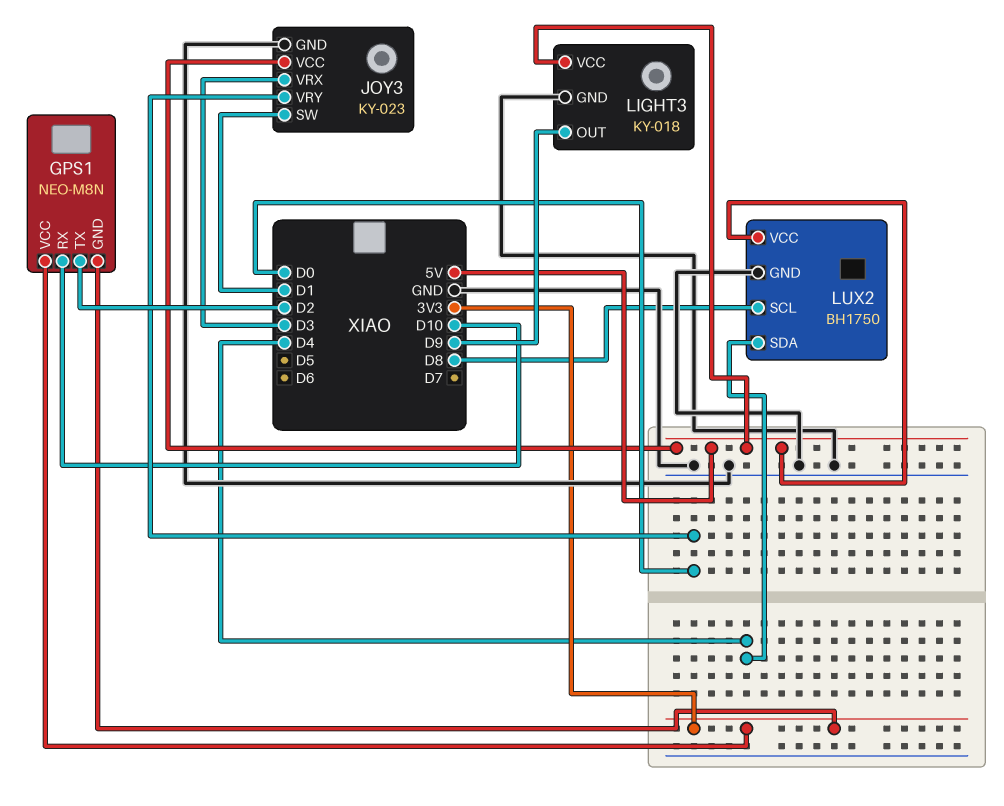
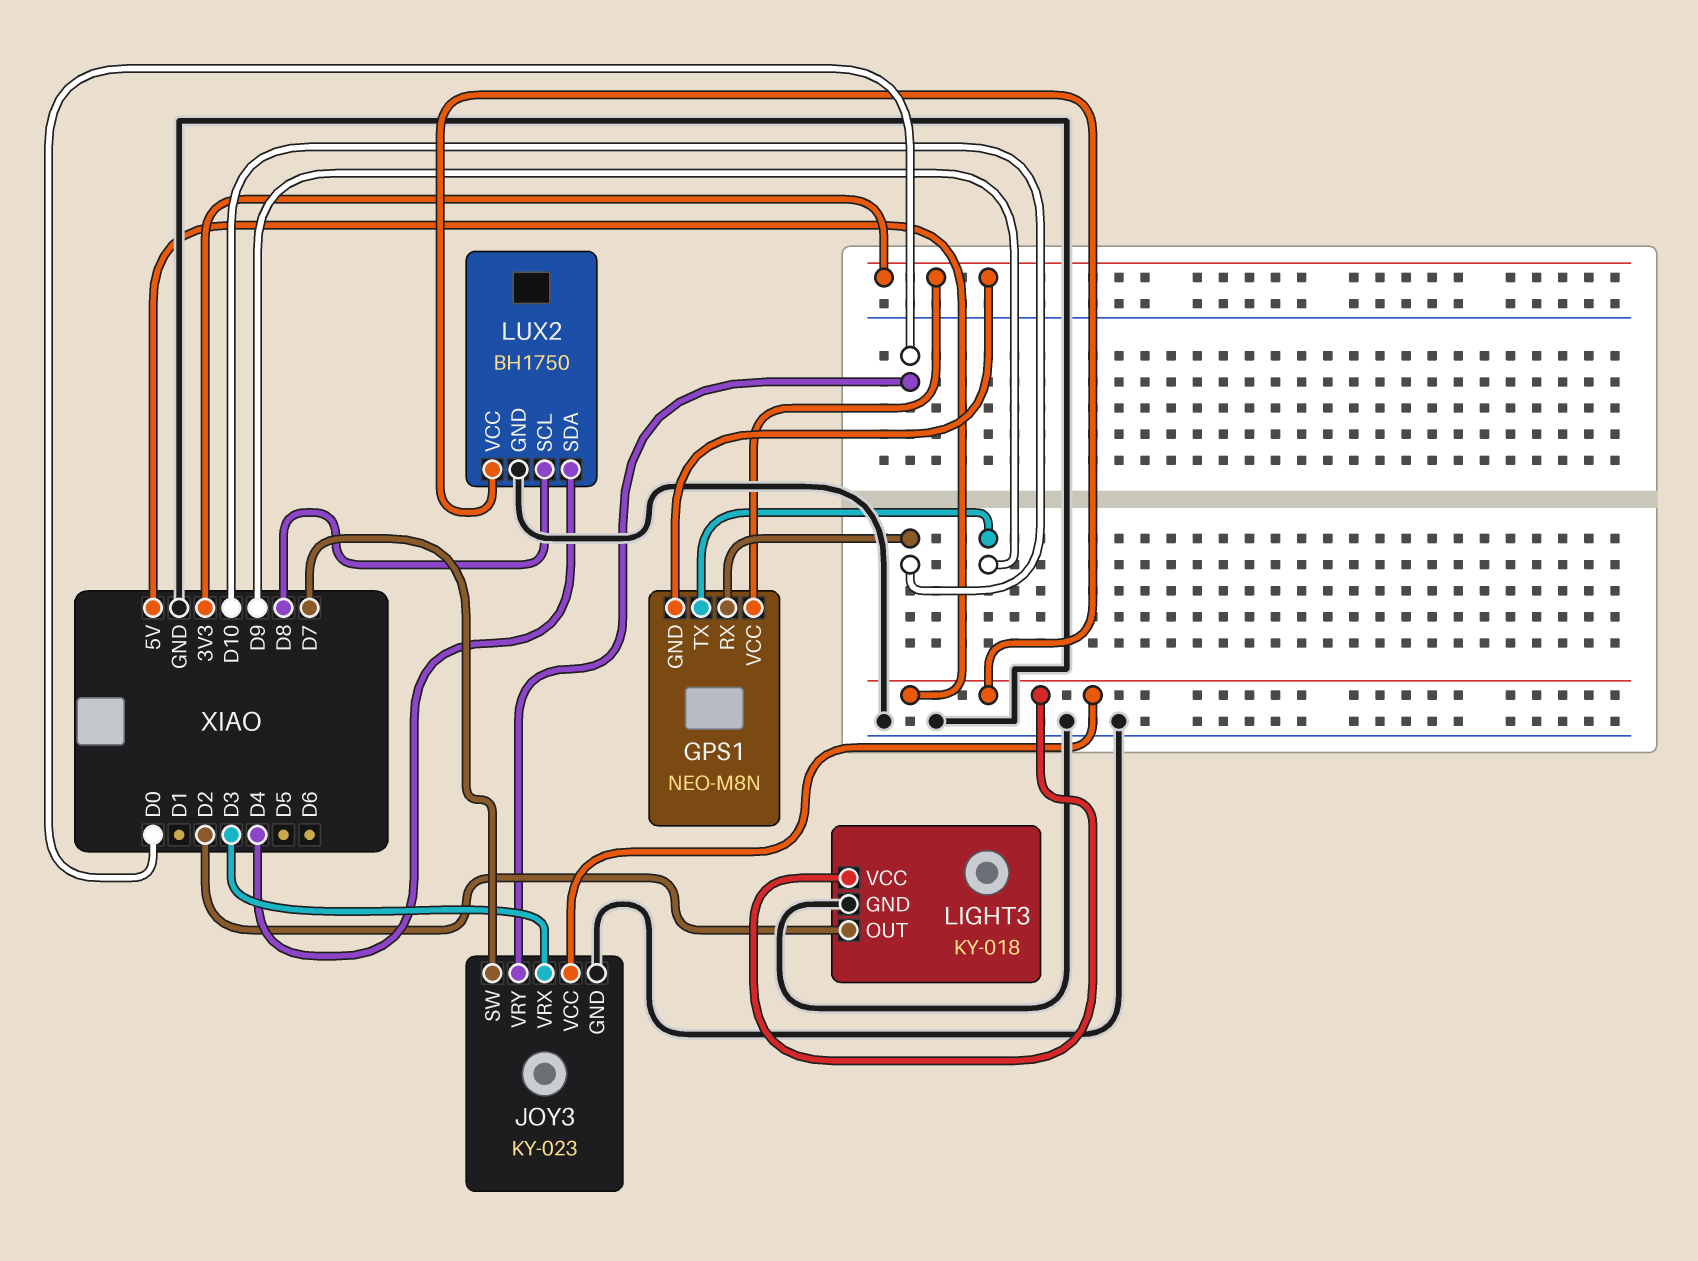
GPS1 pin TX: D2 -> D9
JOY3 pin SW: D1 -> D7
LIGHT3 pin OUT: D9 -> D2

